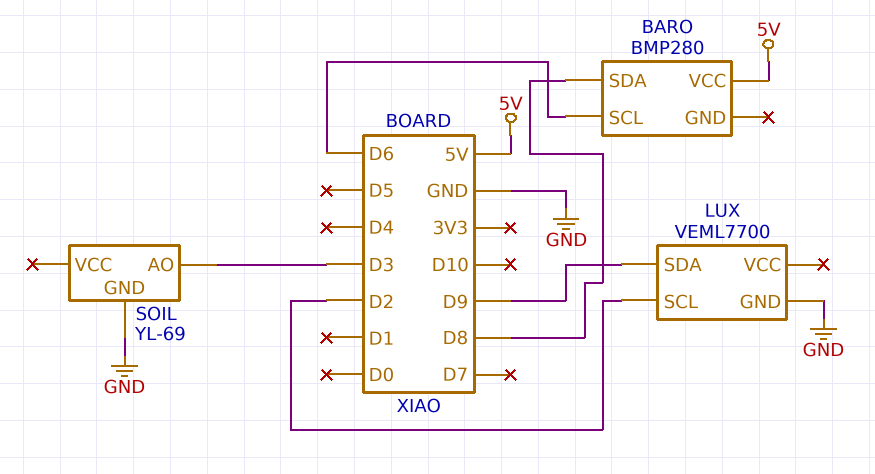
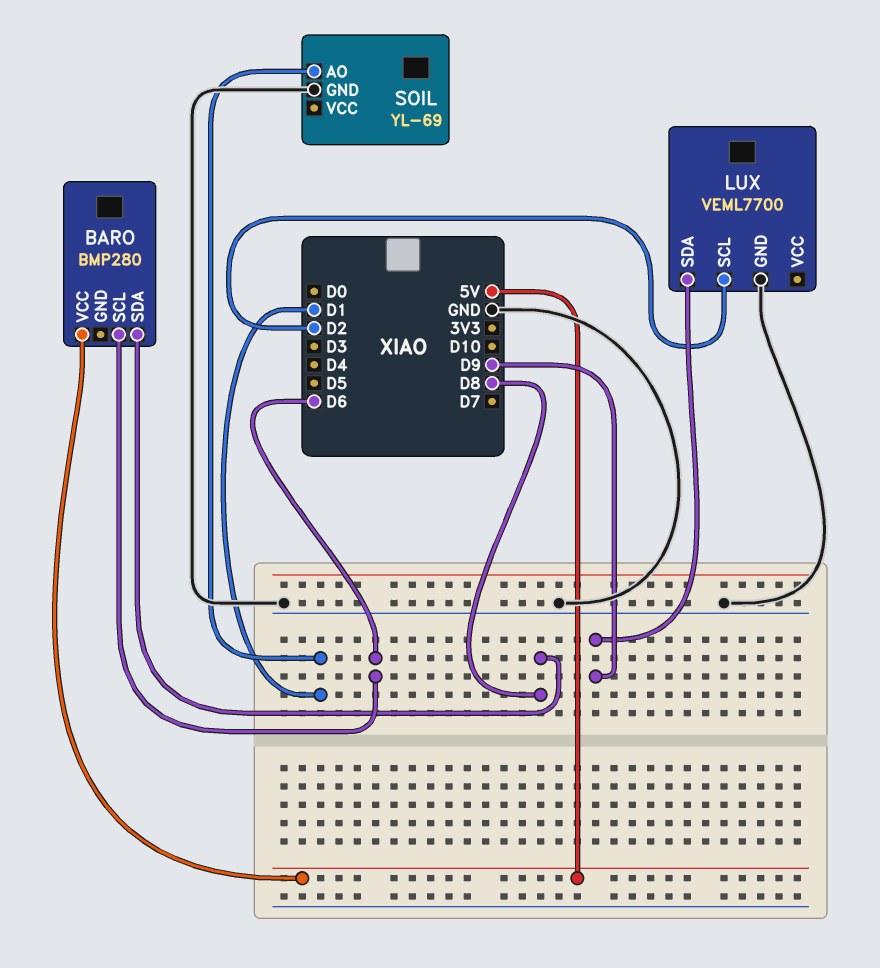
SOIL pin AO: D3 -> D1

